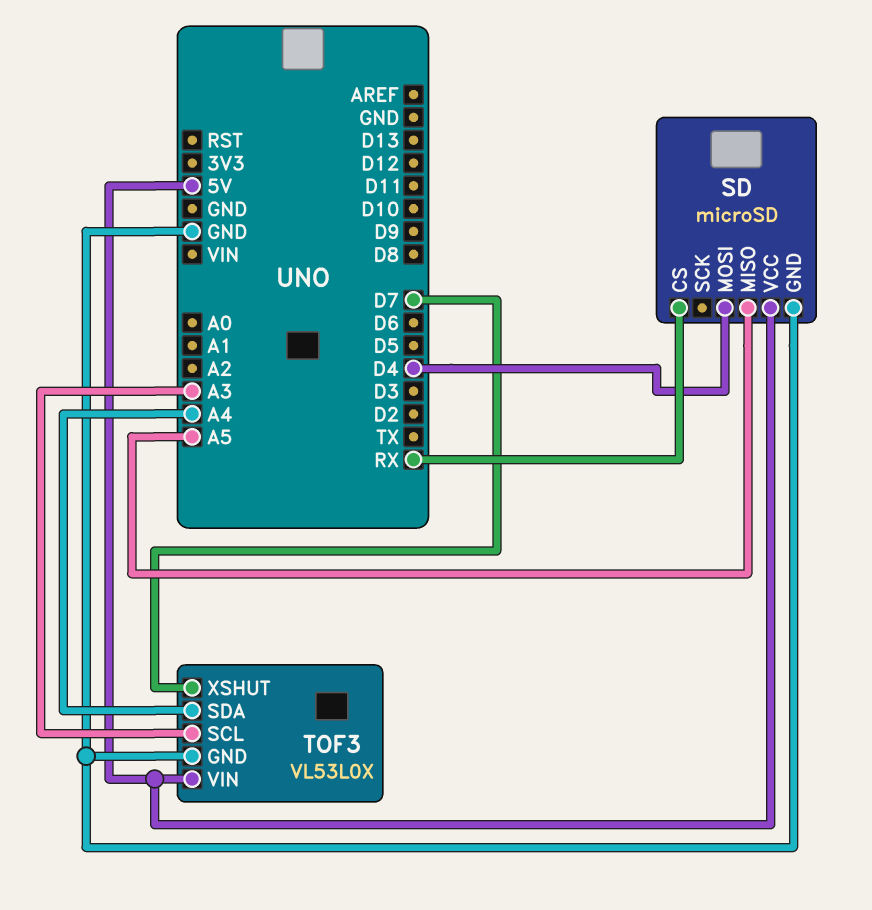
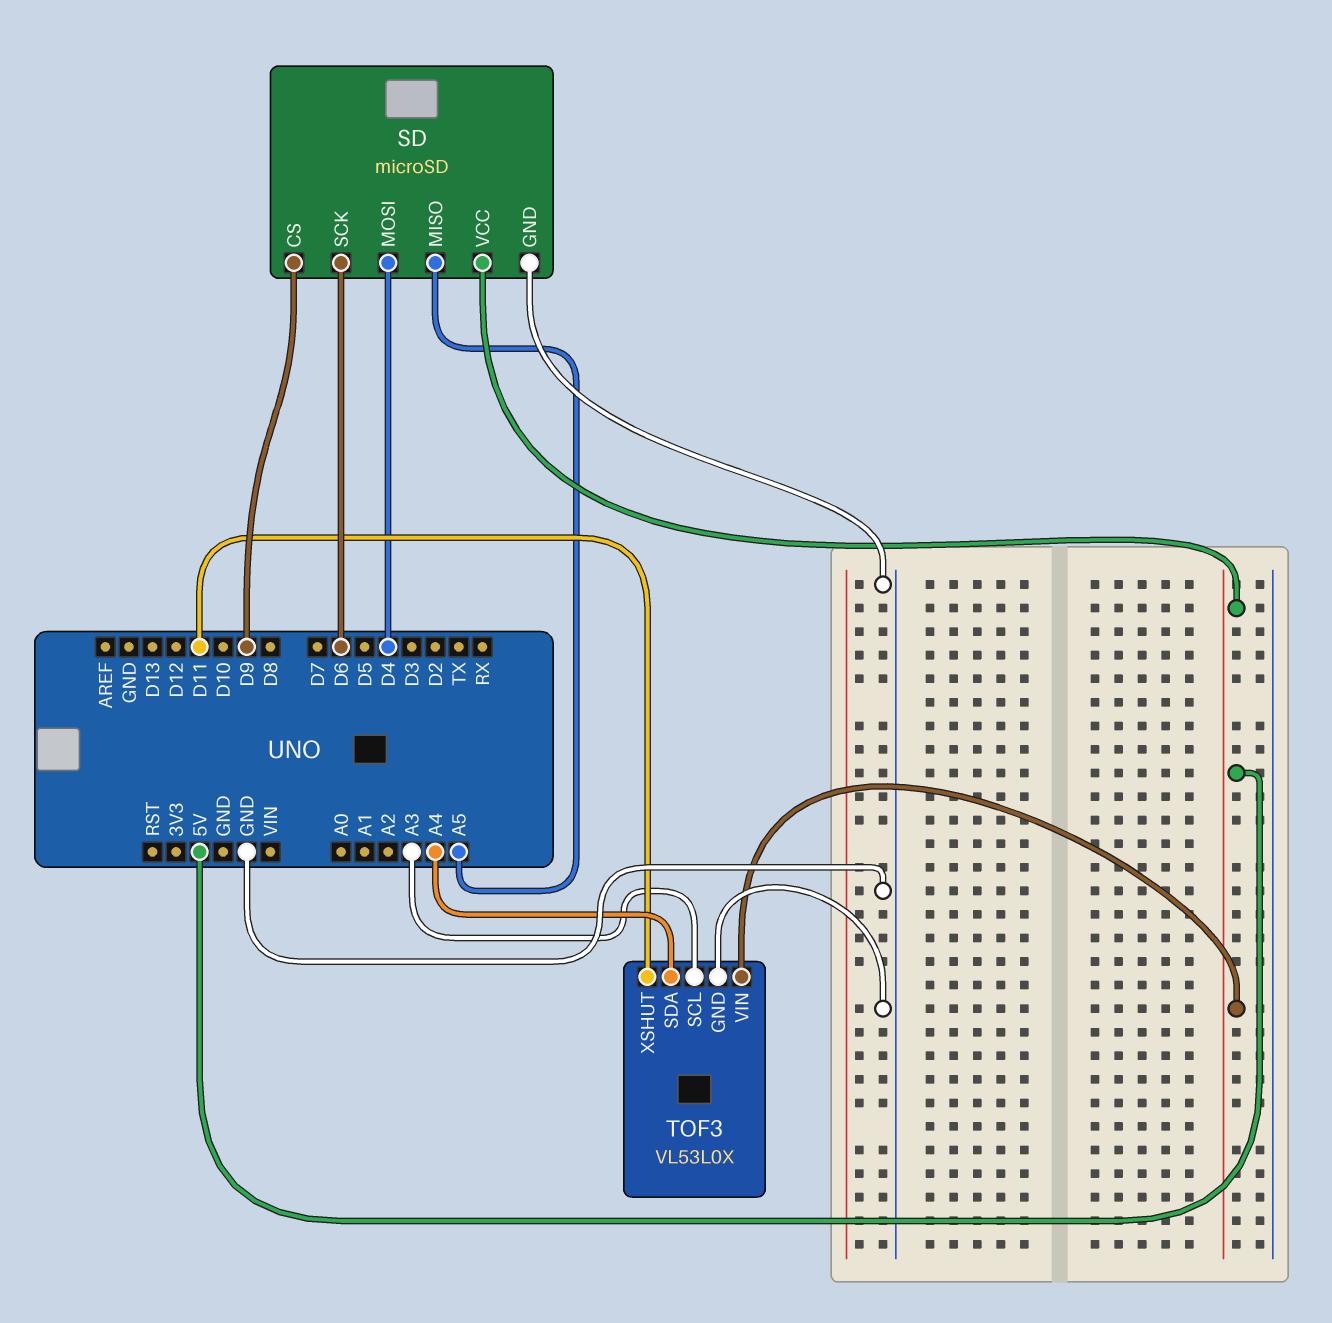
SD pin CS: RX -> D9
SD pin SCK: none -> D6
TOF3 pin XSHUT: D7 -> D11

